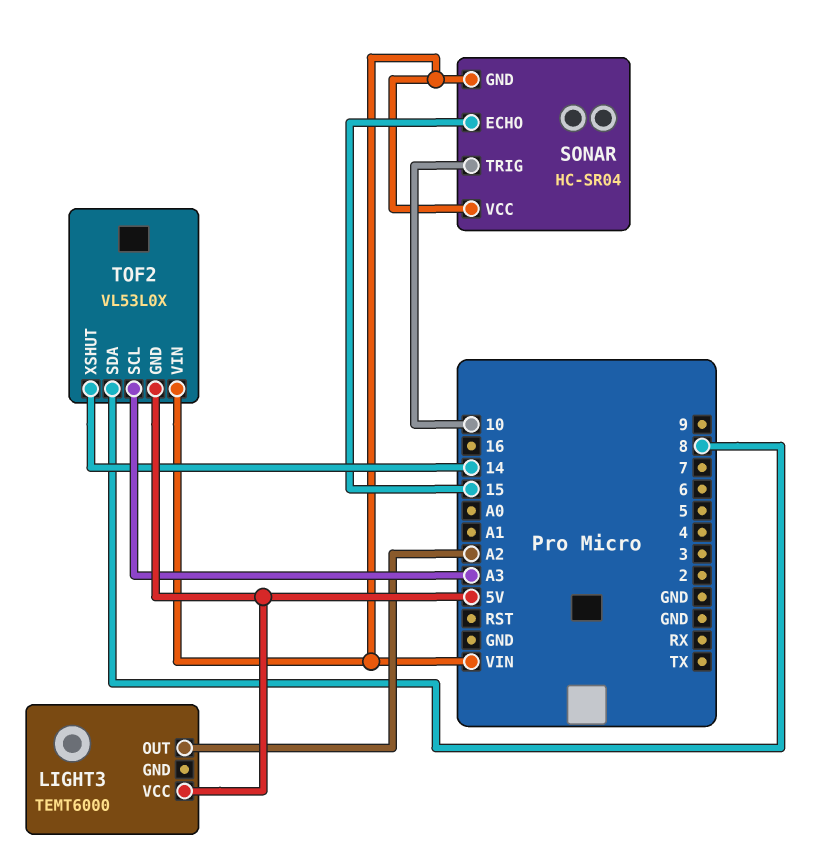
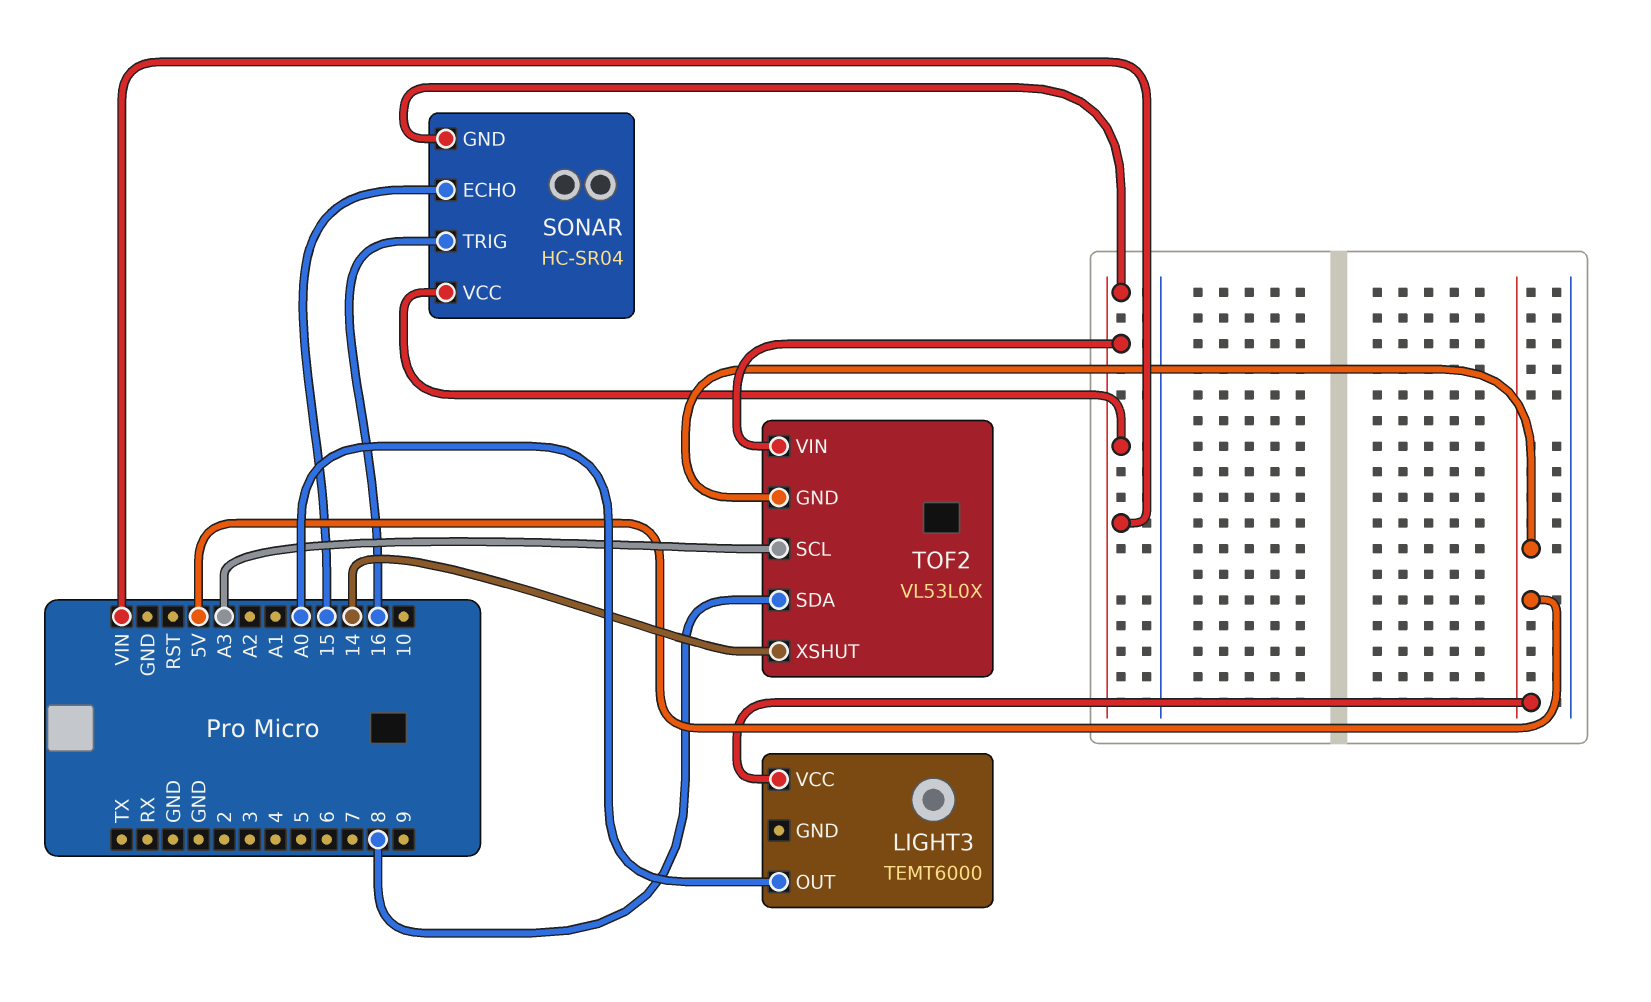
LIGHT3 pin OUT: A2 -> A0
SONAR pin TRIG: 10 -> 16

